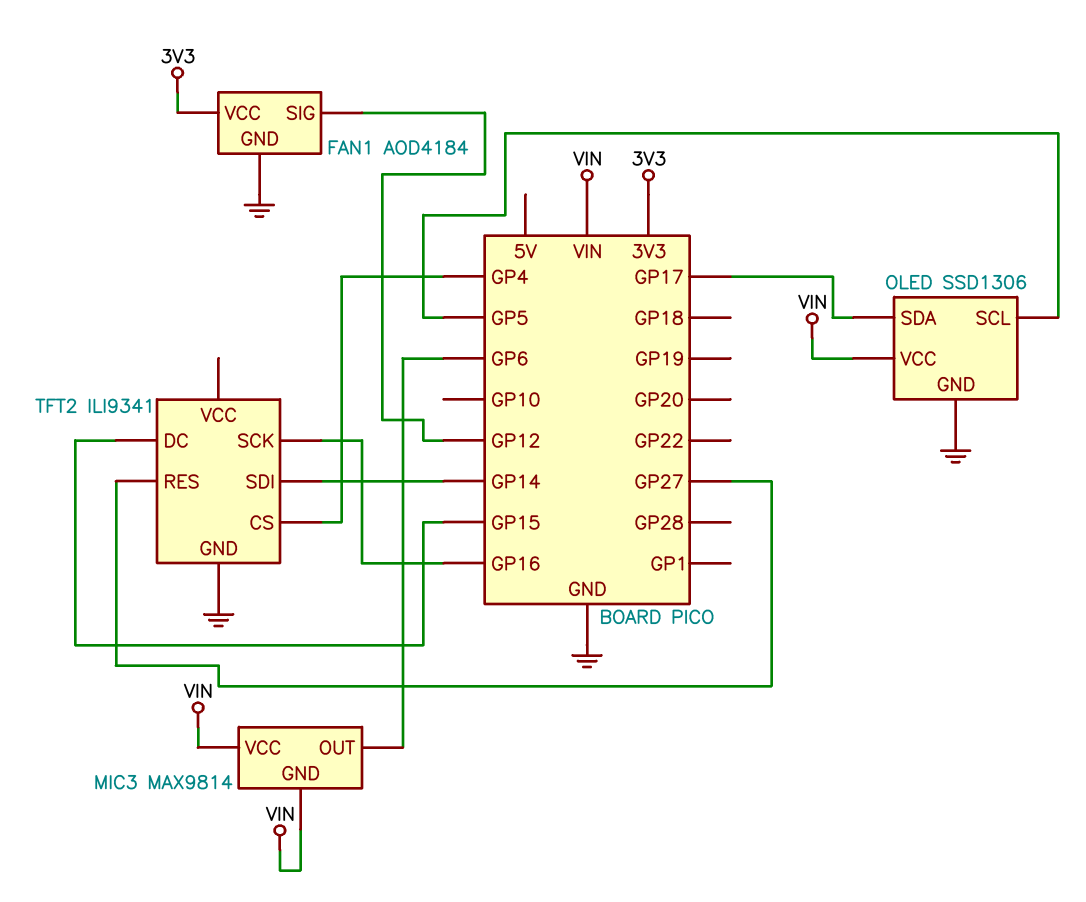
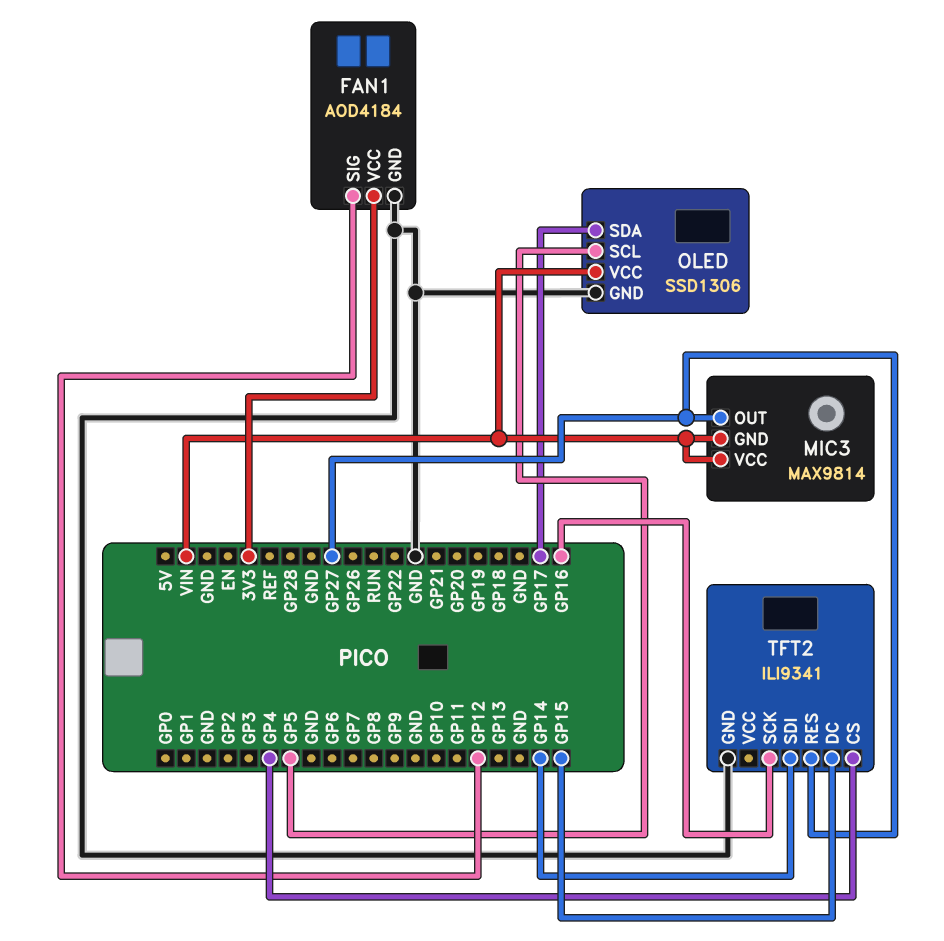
MIC3 pin OUT: GP6 -> GP27

